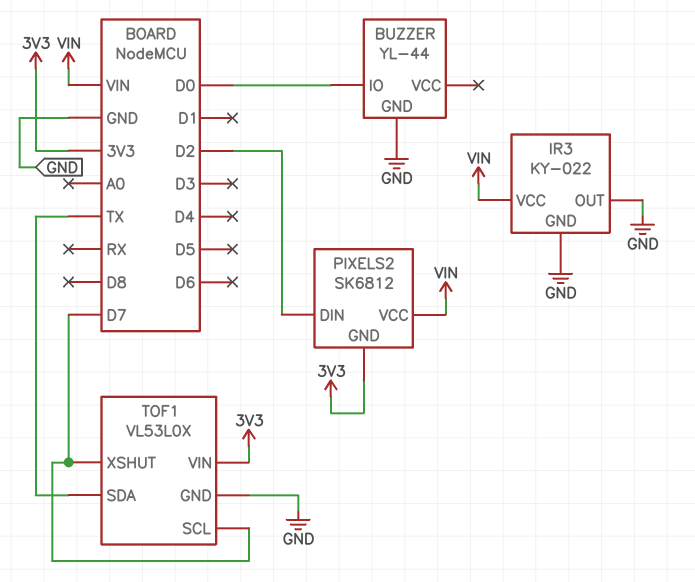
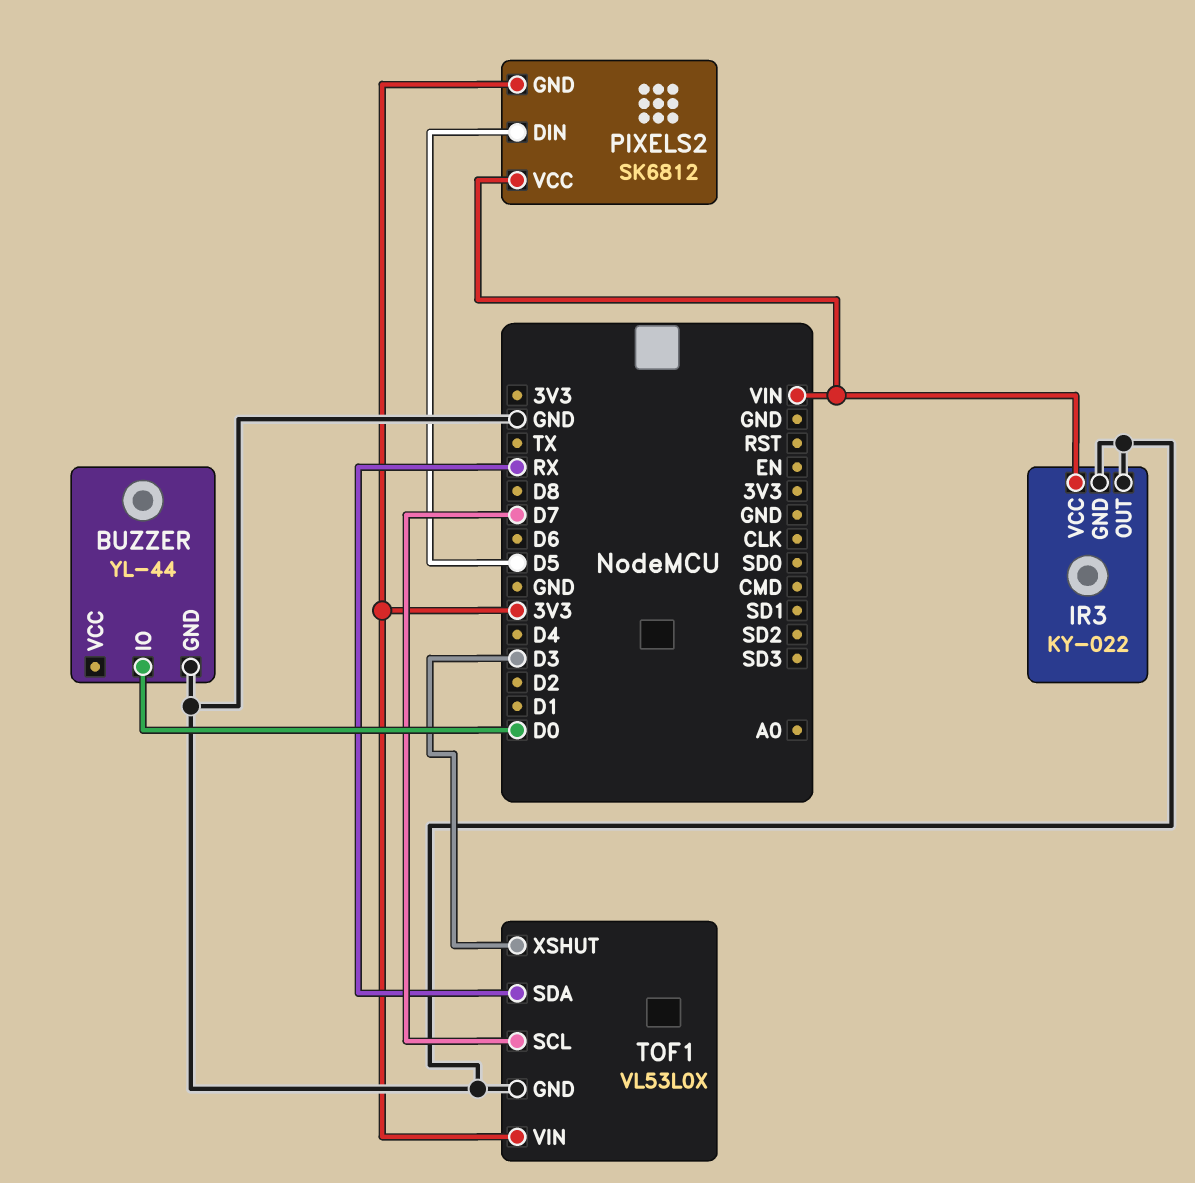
PIXELS2 pin DIN: D2 -> D5
TOF1 pin SDA: TX -> RX
TOF1 pin XSHUT: D7 -> D3

